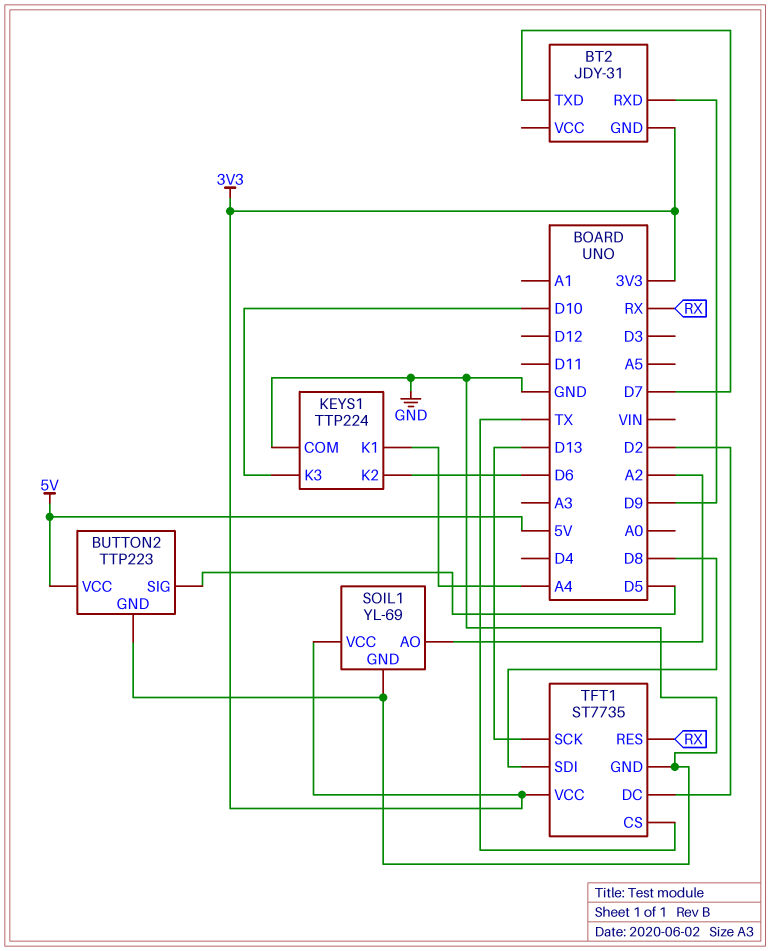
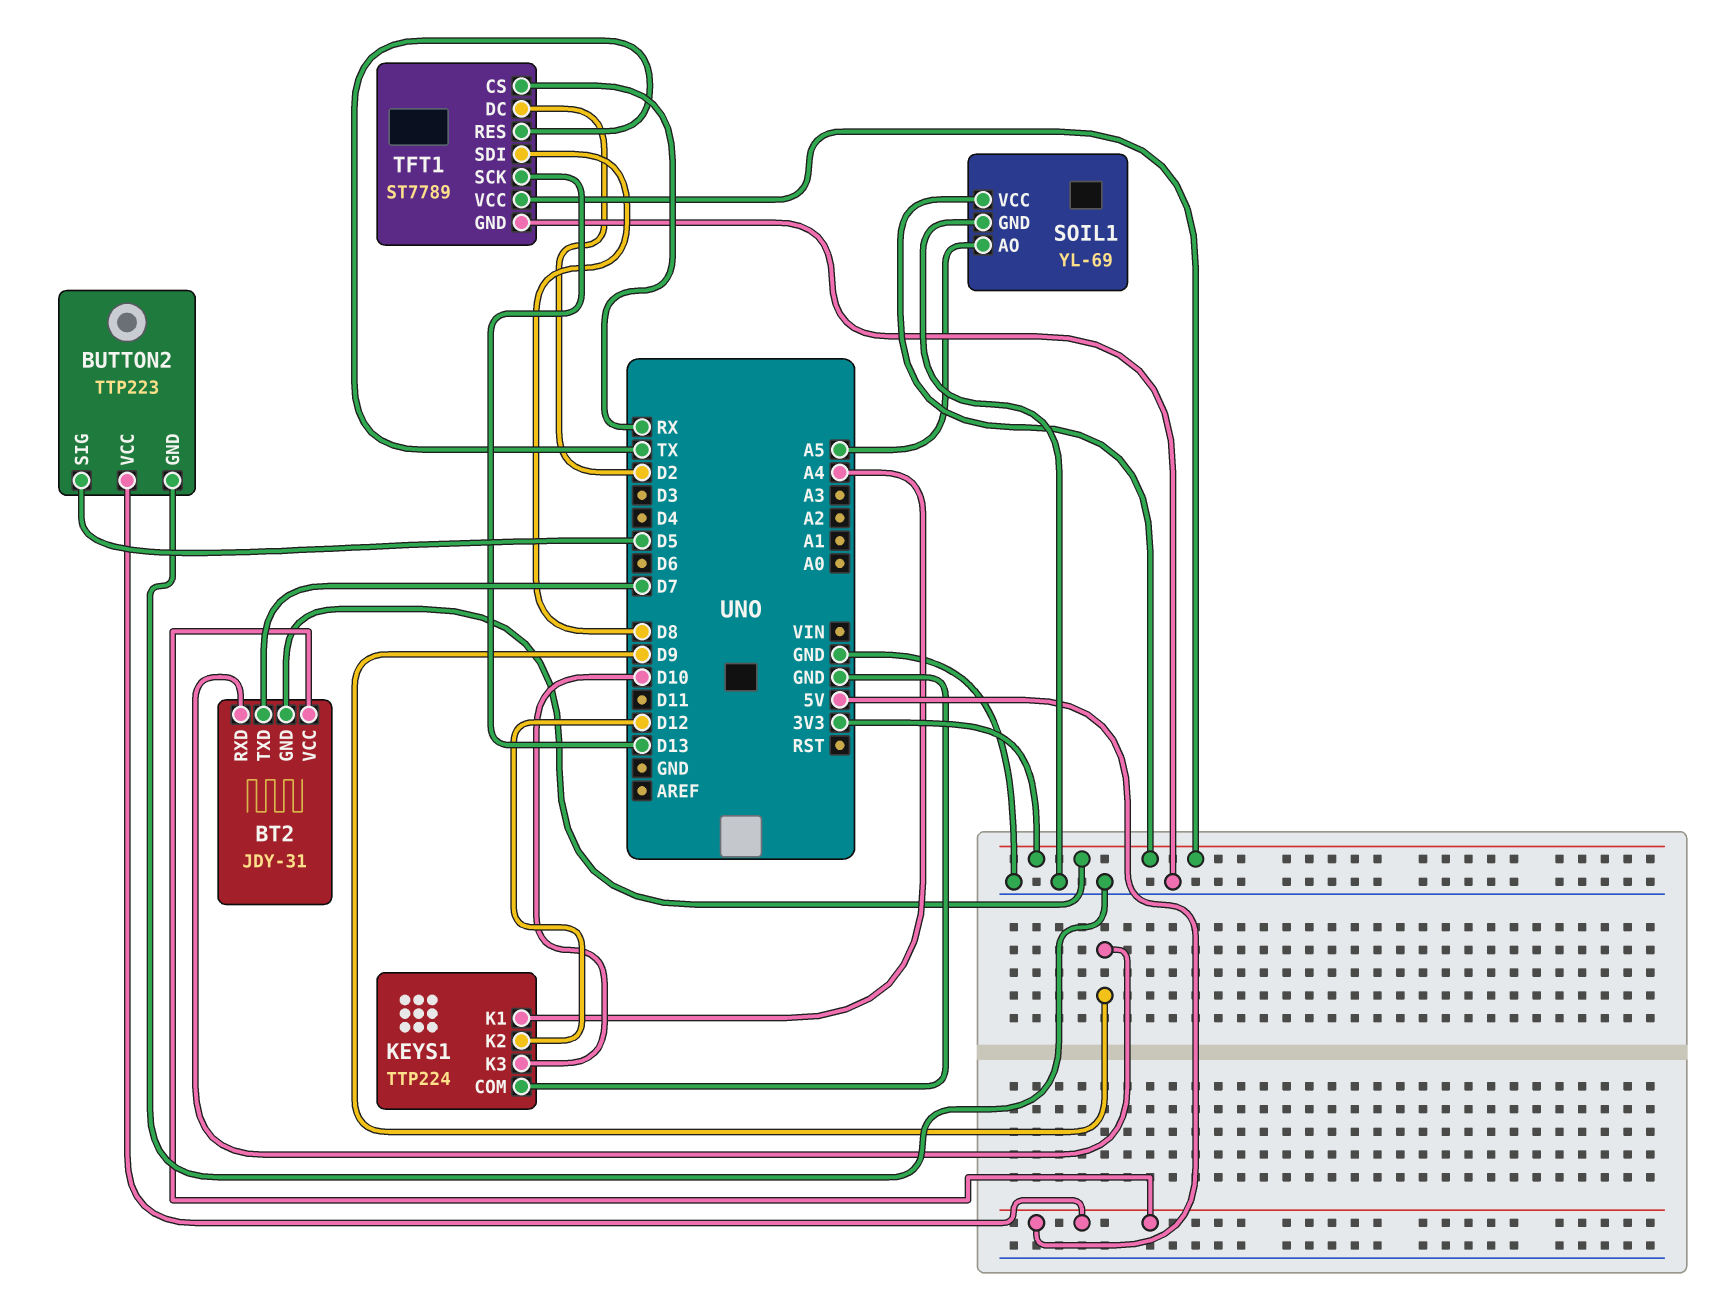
BT2 pin VCC: none -> 5V
KEYS1 pin K2: D6 -> D12
SOIL1 pin AO: A2 -> A5
TFT1: ST7735 -> ST7789
TFT1 pin CS: TX -> RX
TFT1 pin RES: RX -> TX

